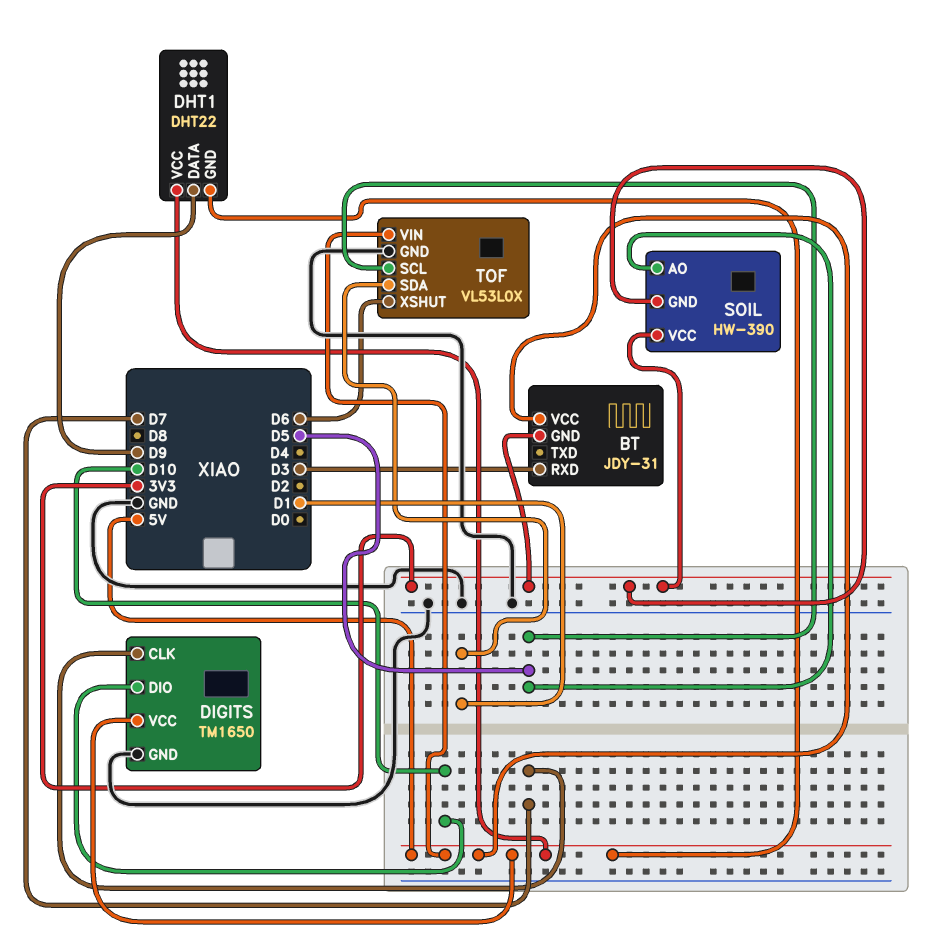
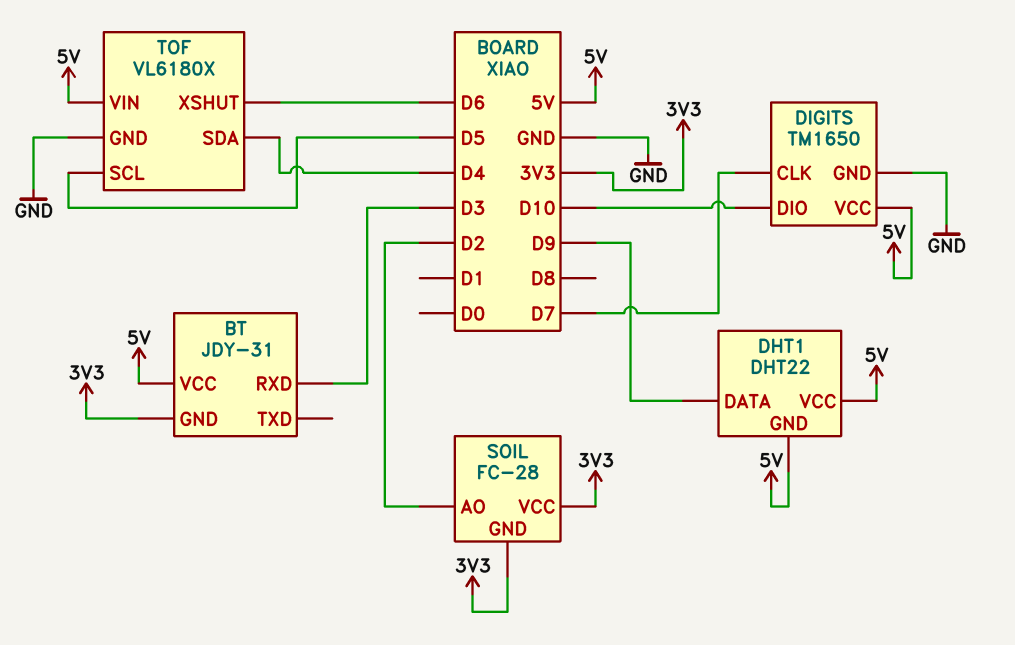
SOIL: HW-390 -> FC-28
SOIL pin AO: D5 -> D2
TOF: VL53L0X -> VL6180X
TOF pin SDA: D1 -> D4

